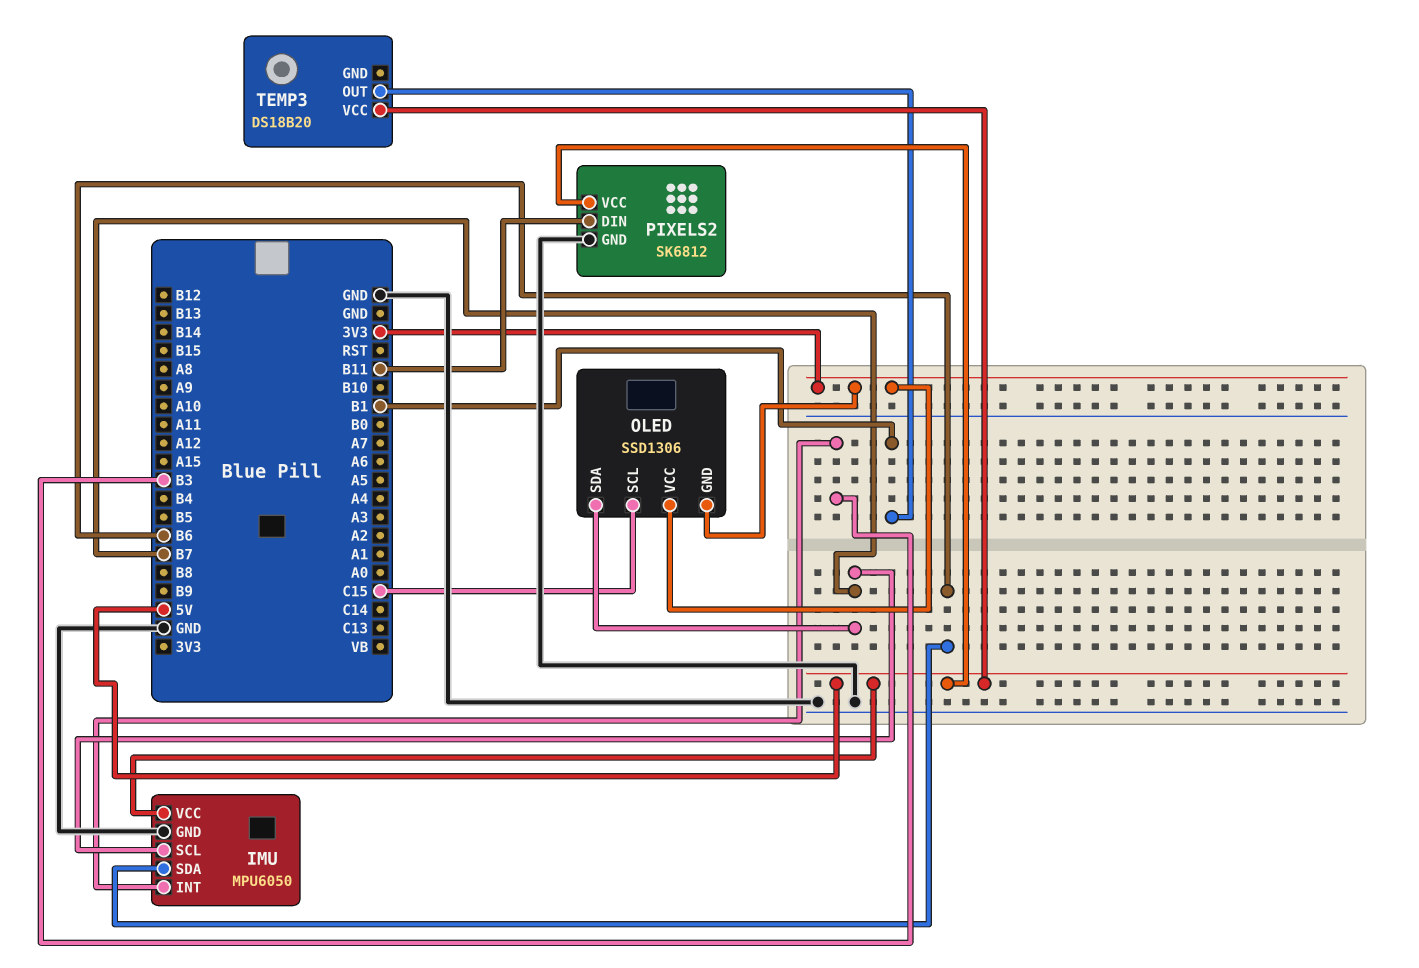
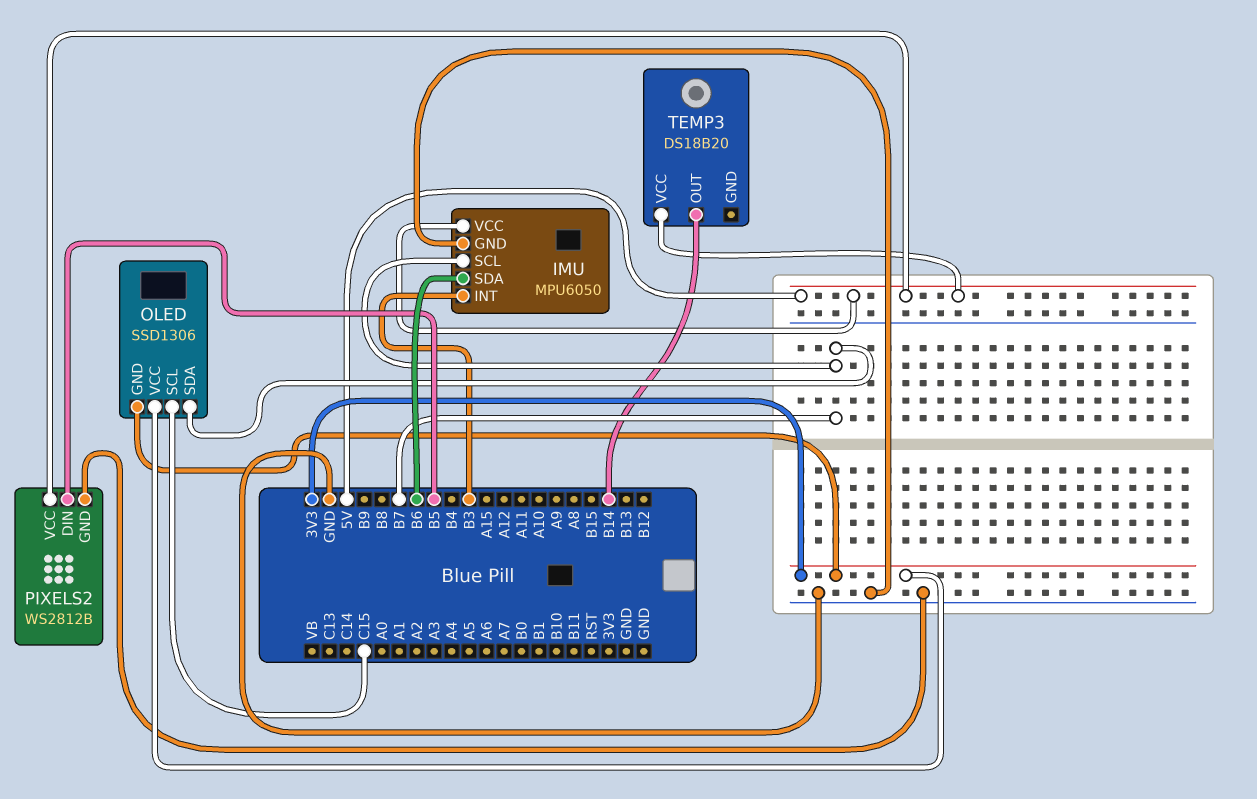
PIXELS2: SK6812 -> WS2812B
PIXELS2 pin DIN: B11 -> B5
TEMP3 pin OUT: B1 -> B14

